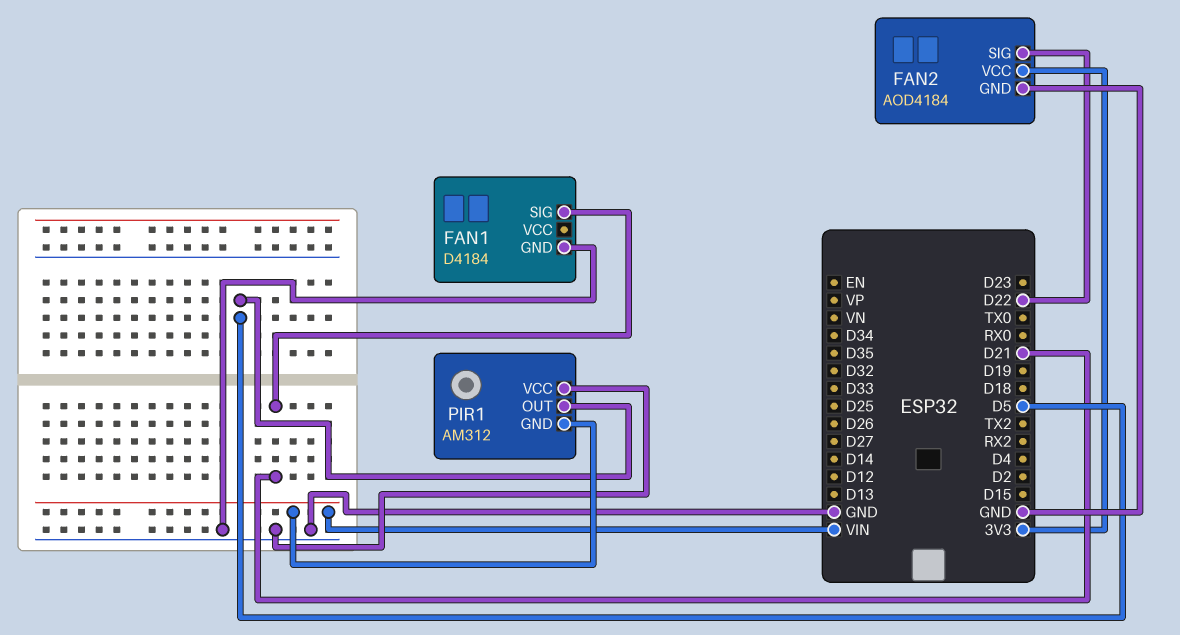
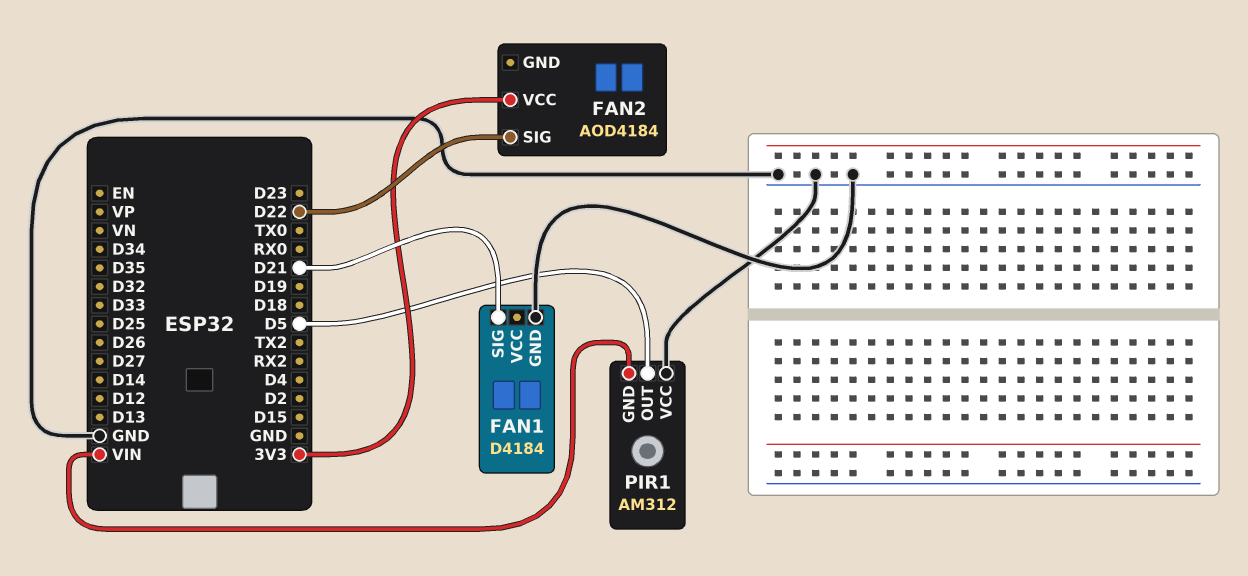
FAN2 pin GND: GND -> none

